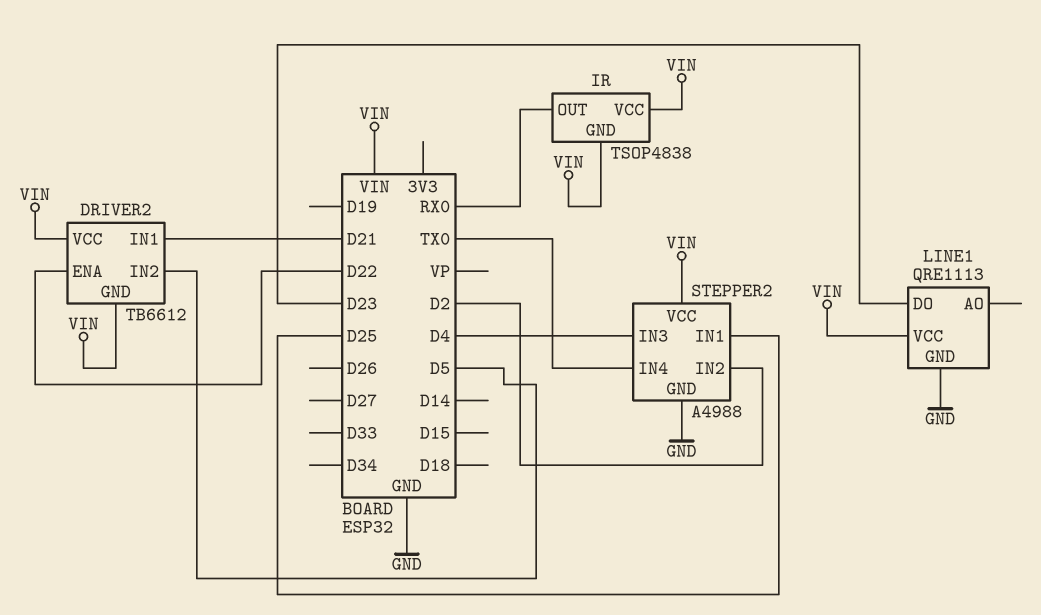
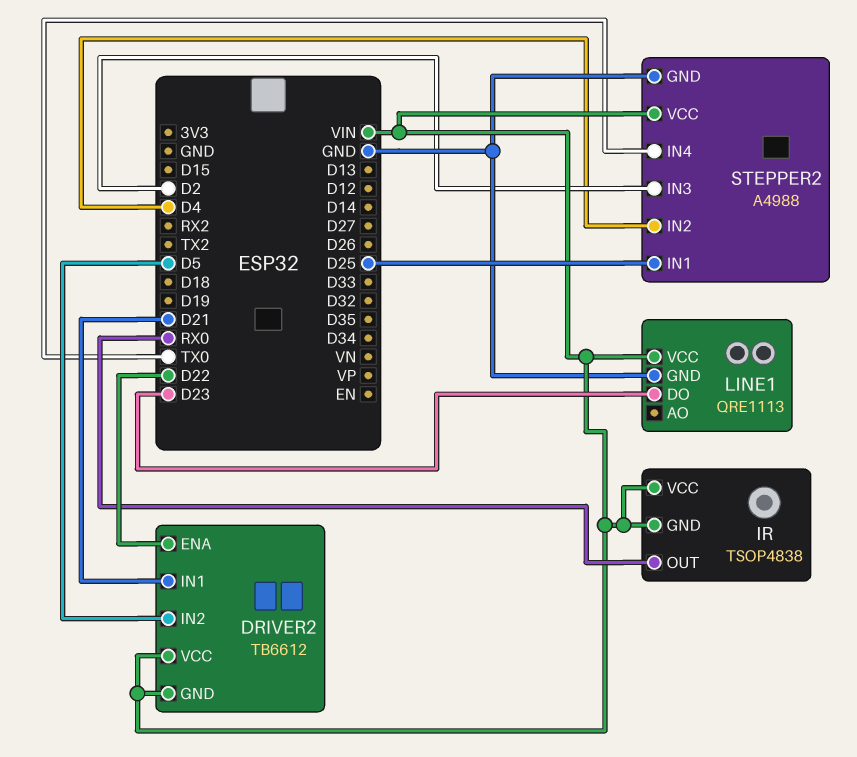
STEPPER2 pin IN2: D2 -> D4
STEPPER2 pin IN3: D4 -> D2

